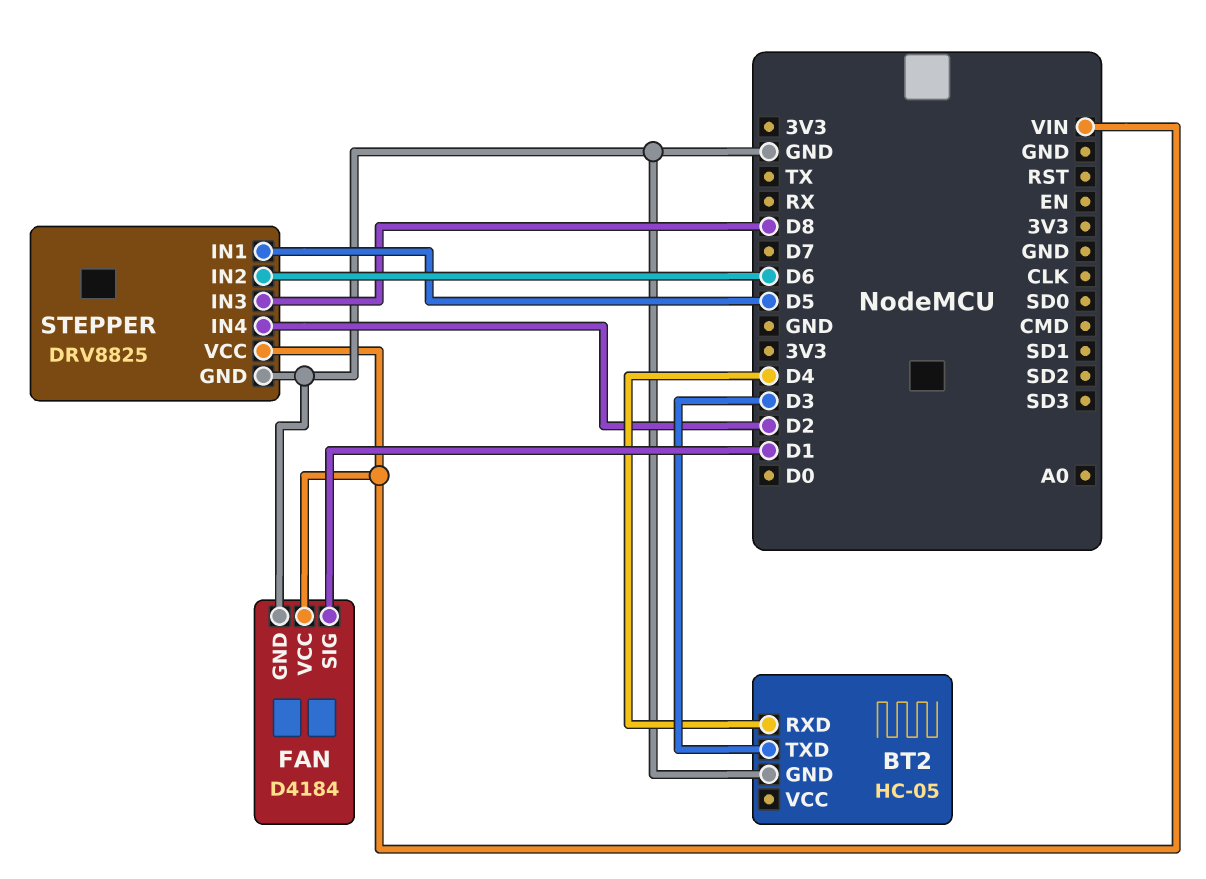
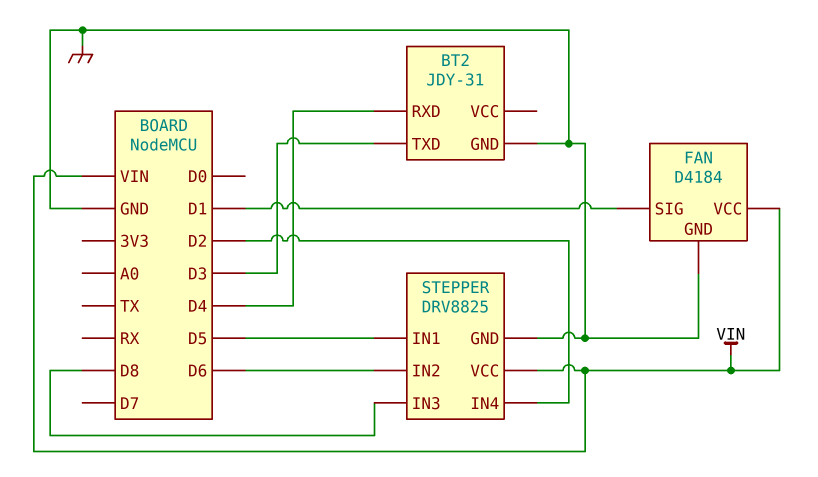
BT2: HC-05 -> JDY-31

